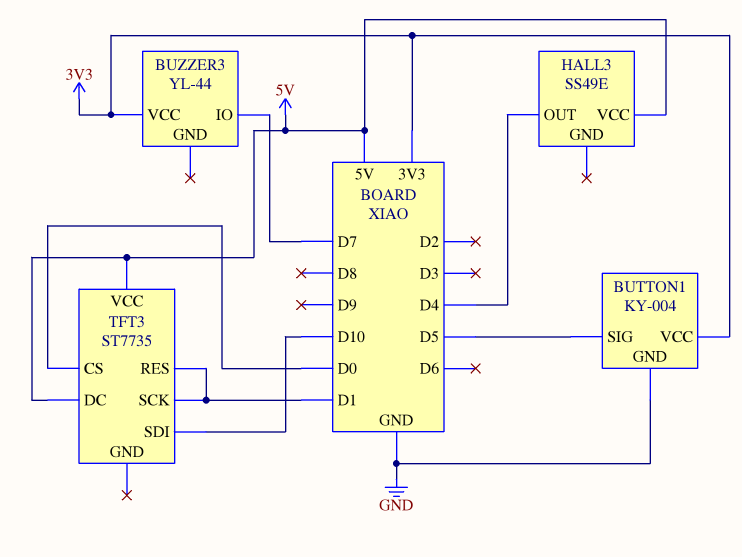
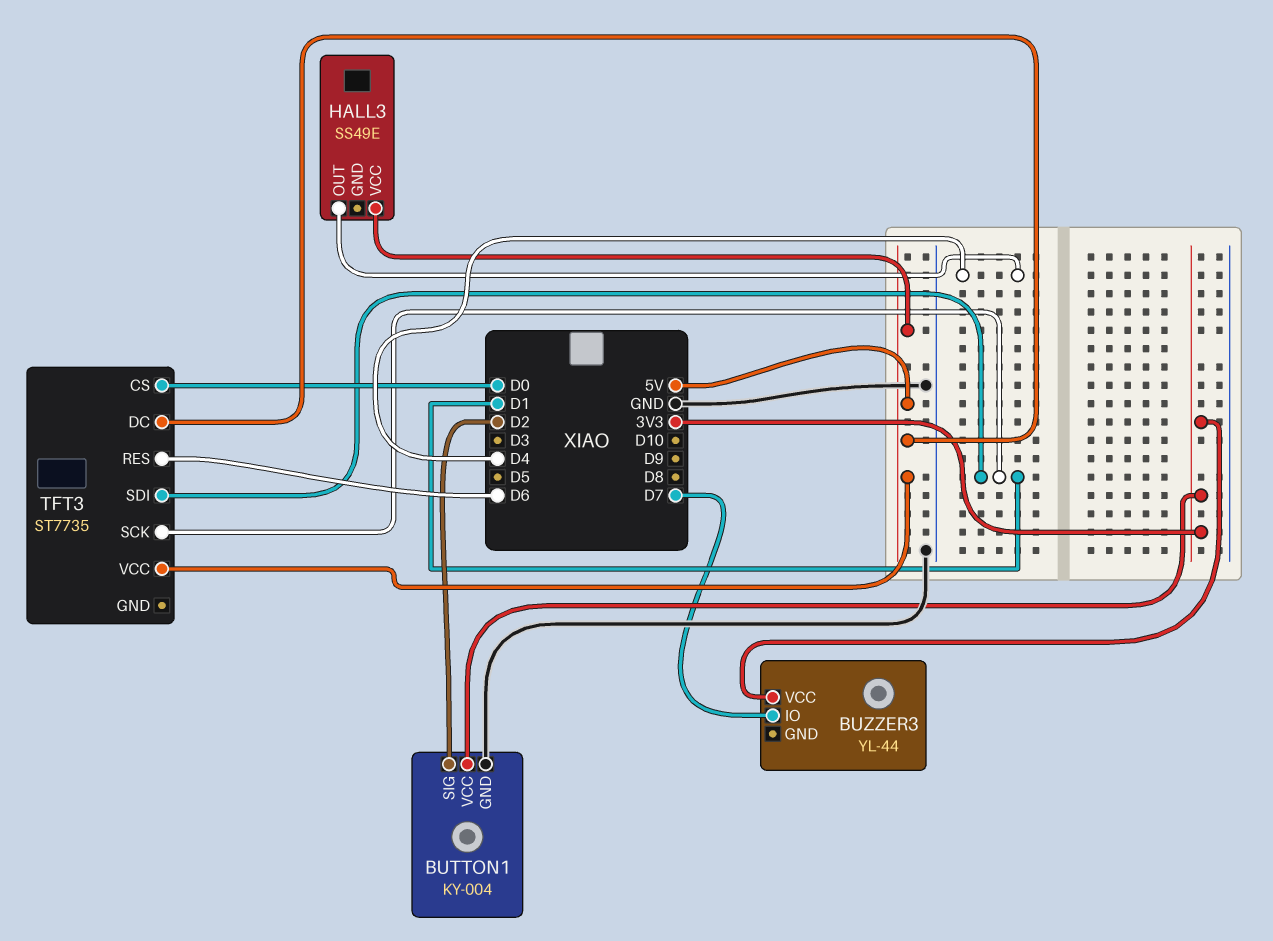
BUTTON1 pin SIG: D5 -> D2
TFT3 pin RES: D1 -> D6
TFT3 pin SDI: D10 -> D1

